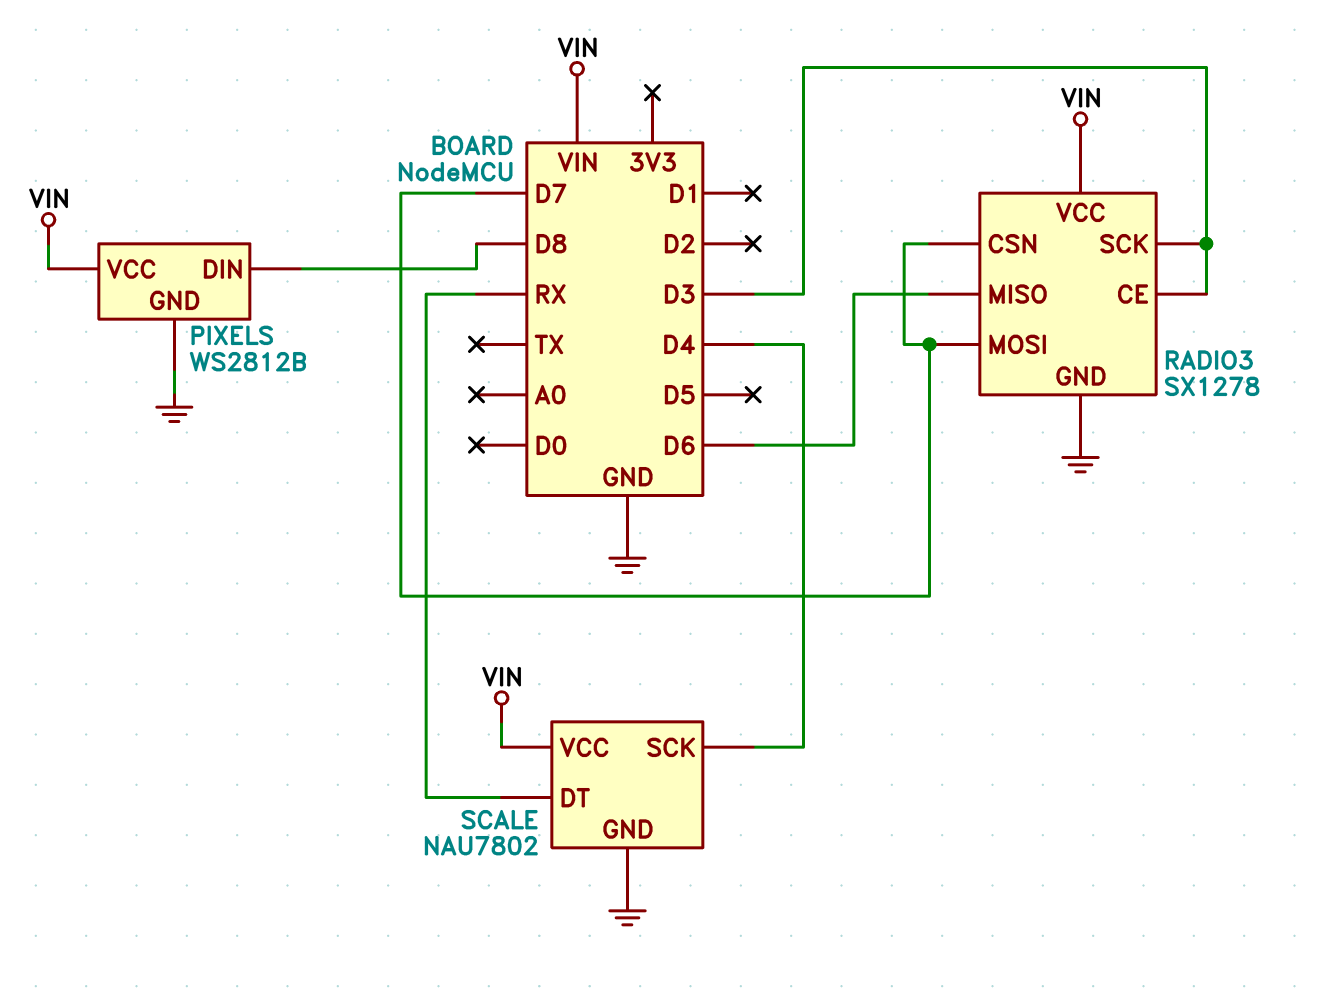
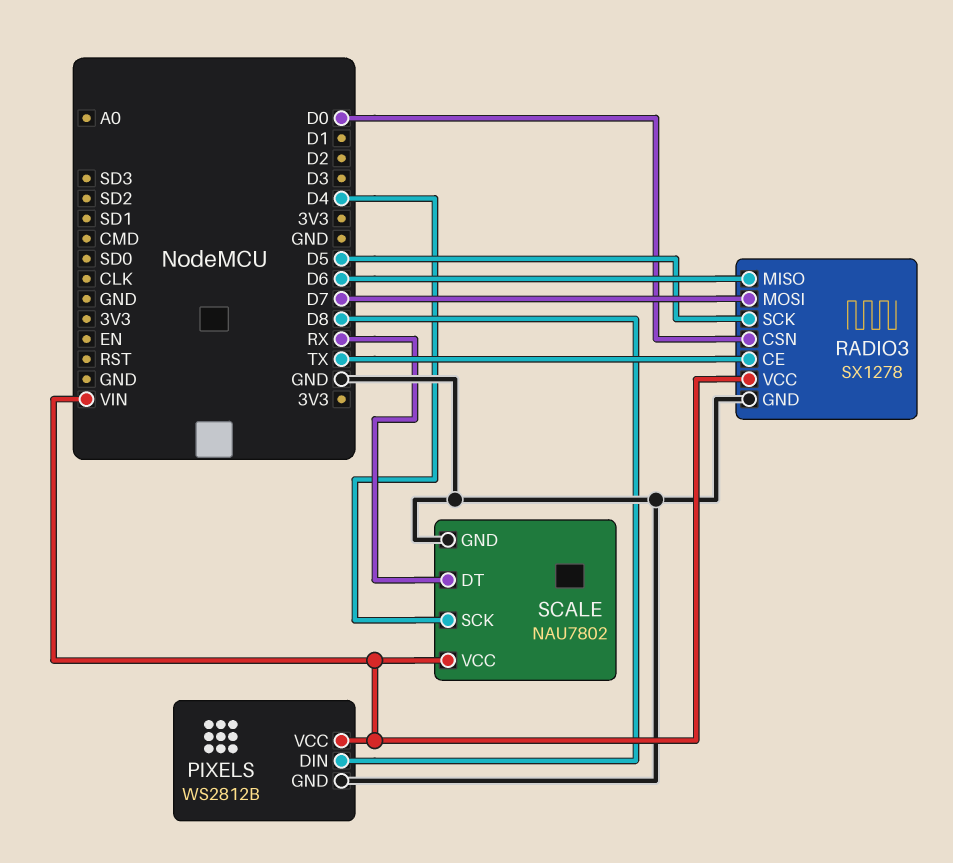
RADIO3 pin CE: D3 -> TX
RADIO3 pin CSN: D7 -> D0
RADIO3 pin SCK: D3 -> D5

